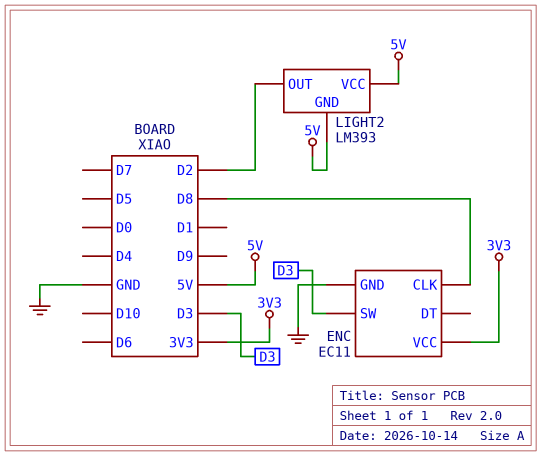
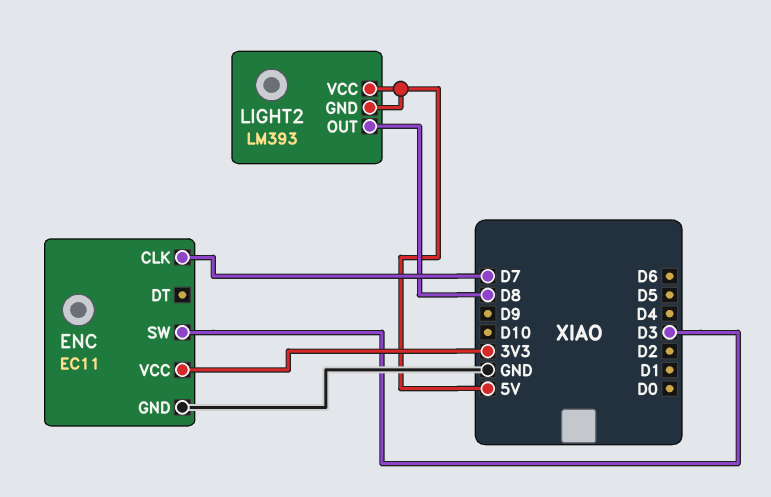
ENC pin CLK: D8 -> D7
LIGHT2 pin OUT: D2 -> D8

